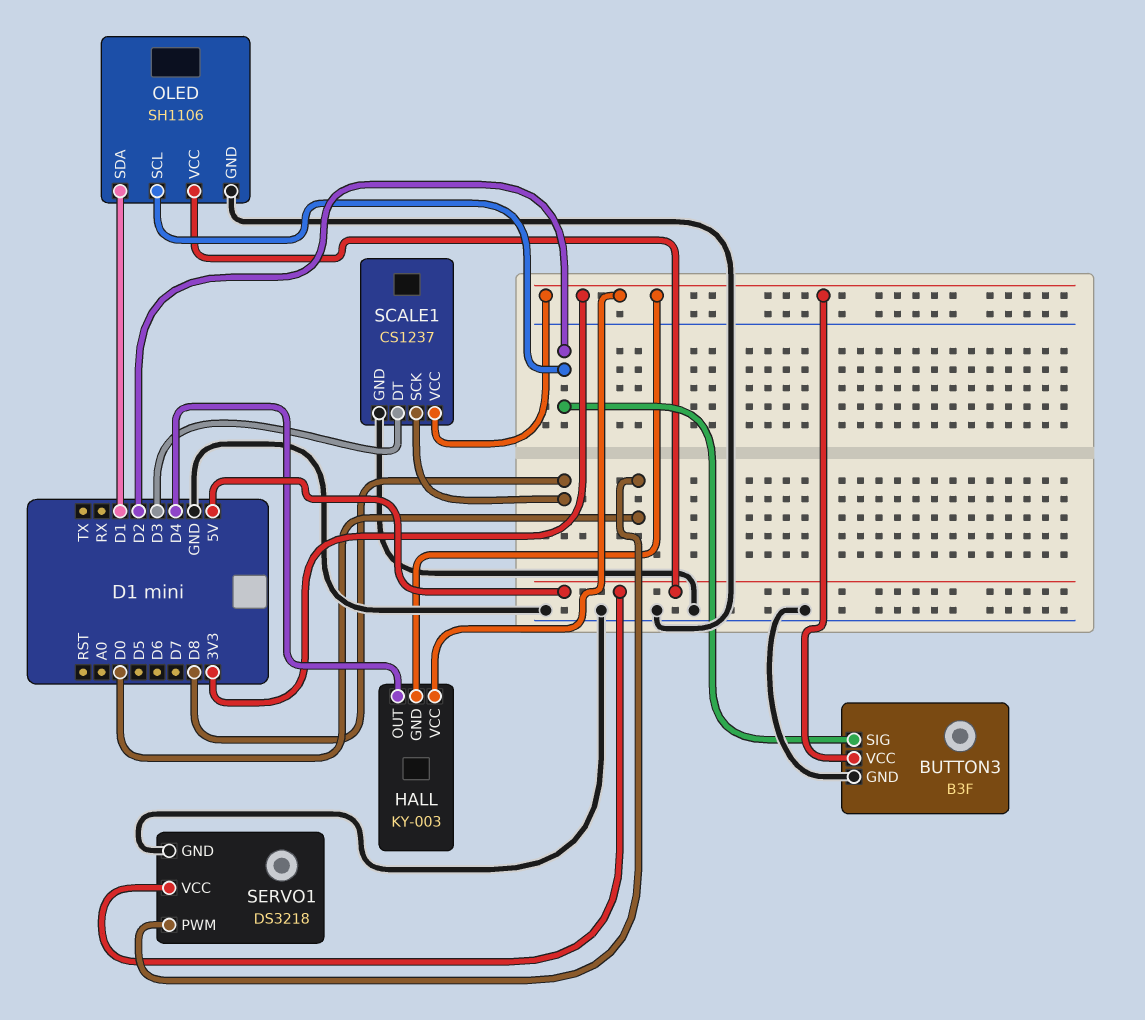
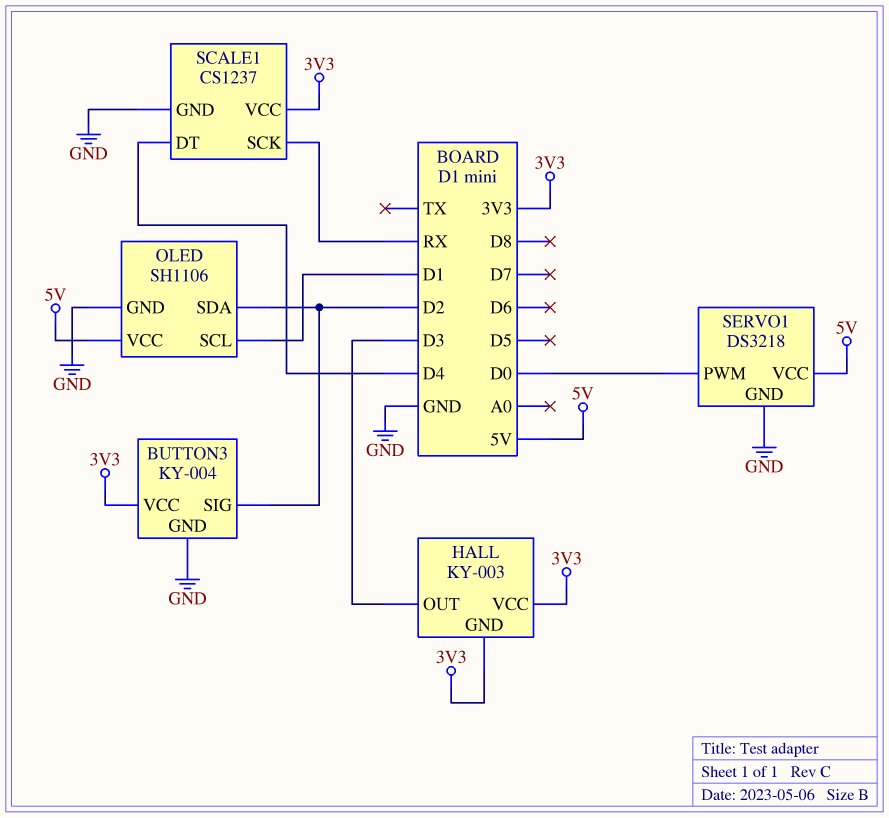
BUTTON3: B3F -> KY-004
HALL pin OUT: D4 -> D3
OLED pin SCL: D2 -> D1
OLED pin SDA: D1 -> D2
SCALE1 pin DT: D3 -> D4
SCALE1 pin SCK: D8 -> RX

